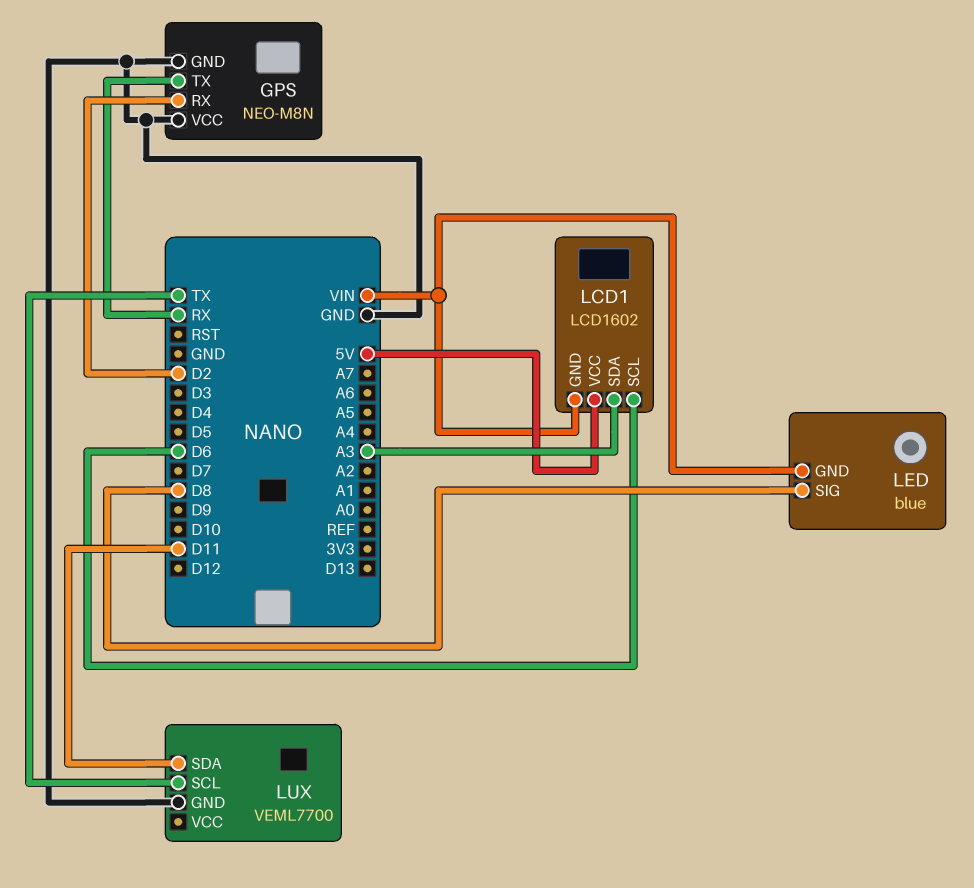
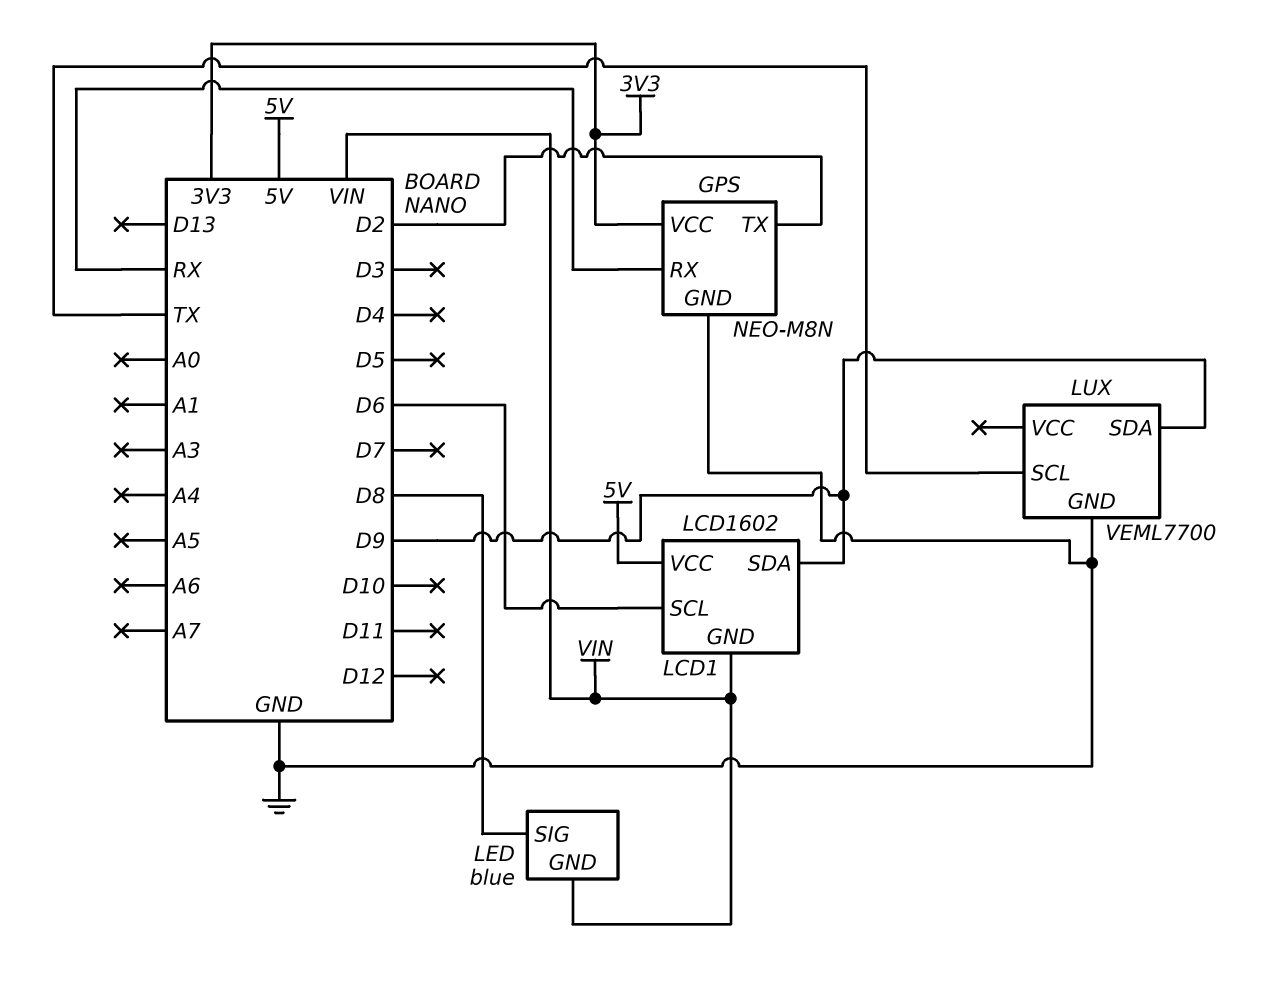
GPS pin RX: D2 -> RX
GPS pin TX: RX -> D2
GPS pin VCC: GND -> 3V3
LCD1 pin SDA: A3 -> D9
LUX pin SDA: D11 -> D9

